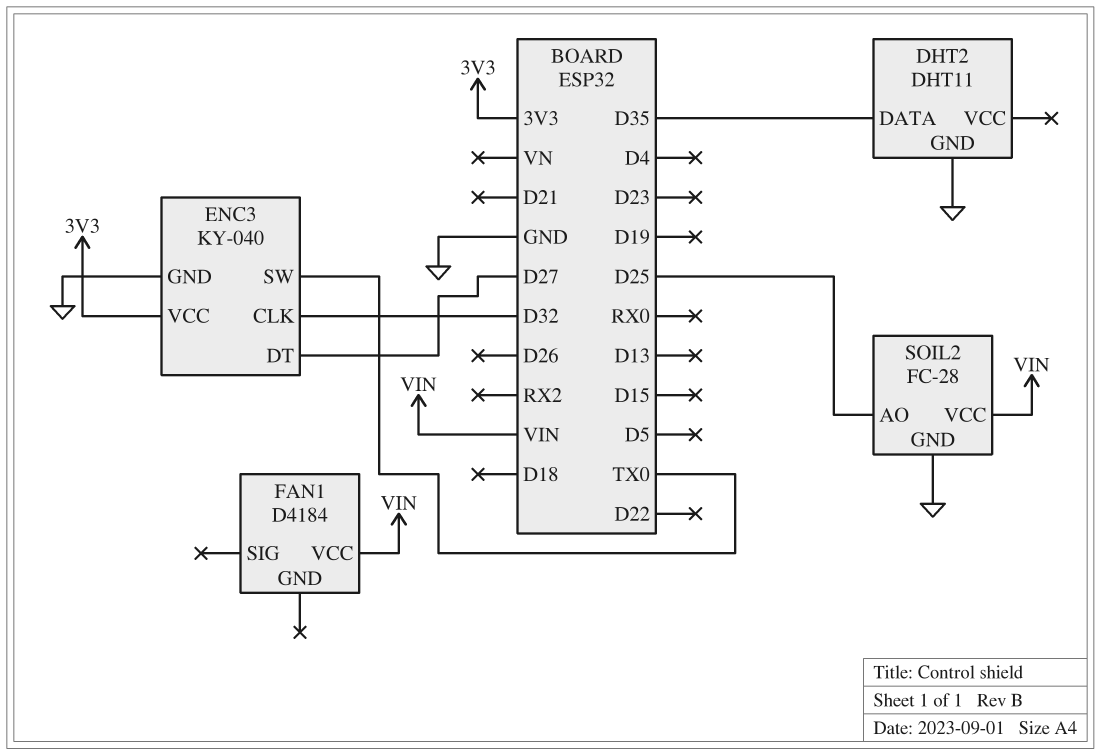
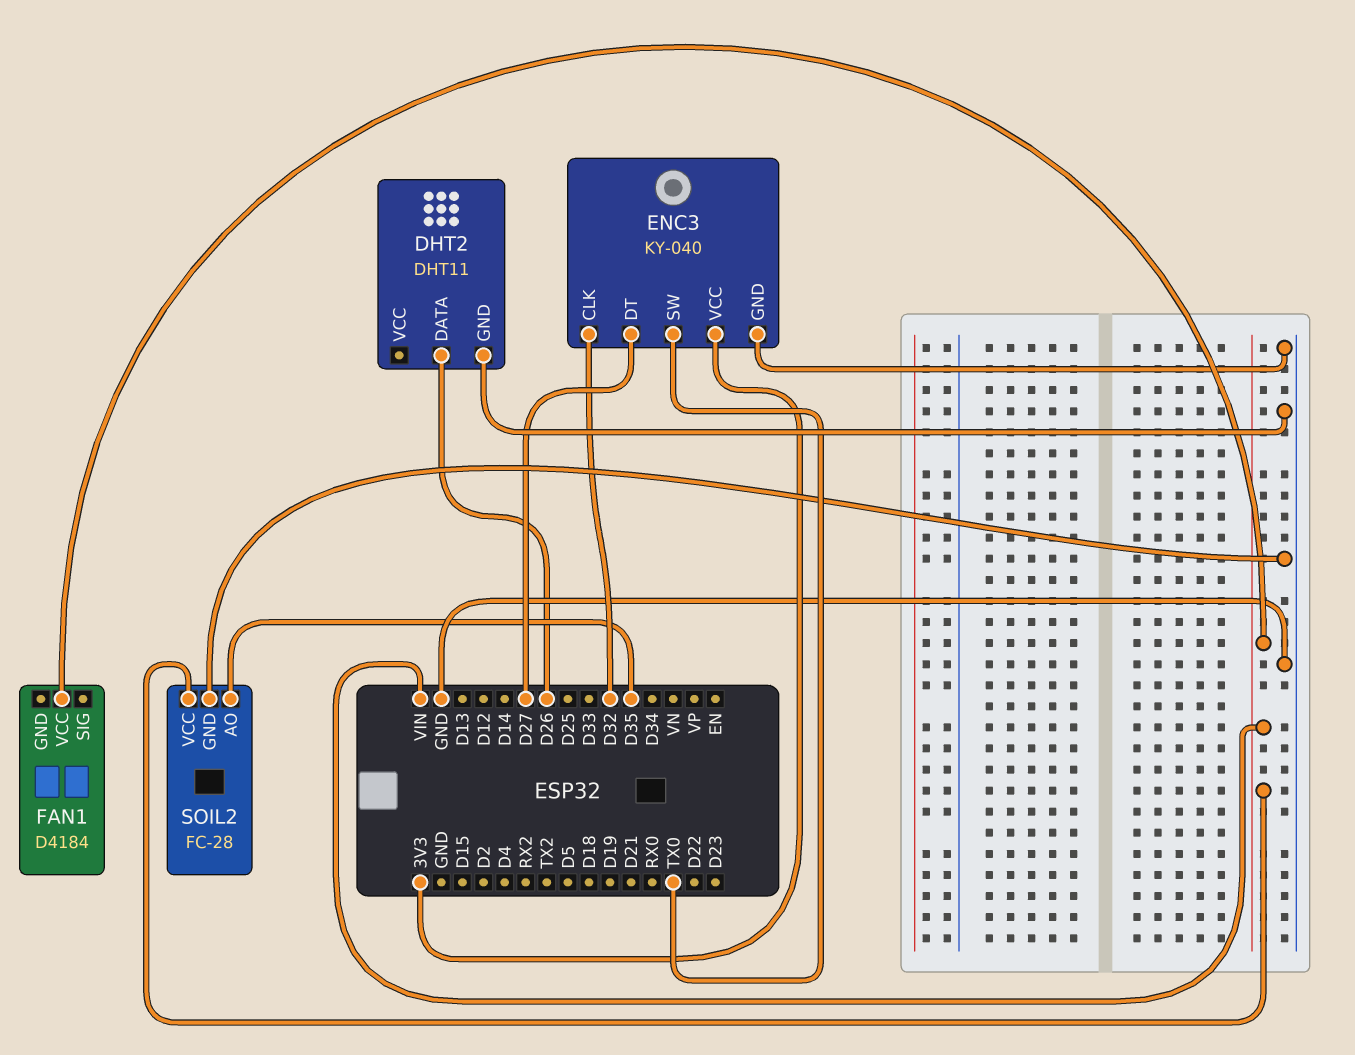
DHT2 pin DATA: D35 -> D26
SOIL2 pin AO: D25 -> D35

